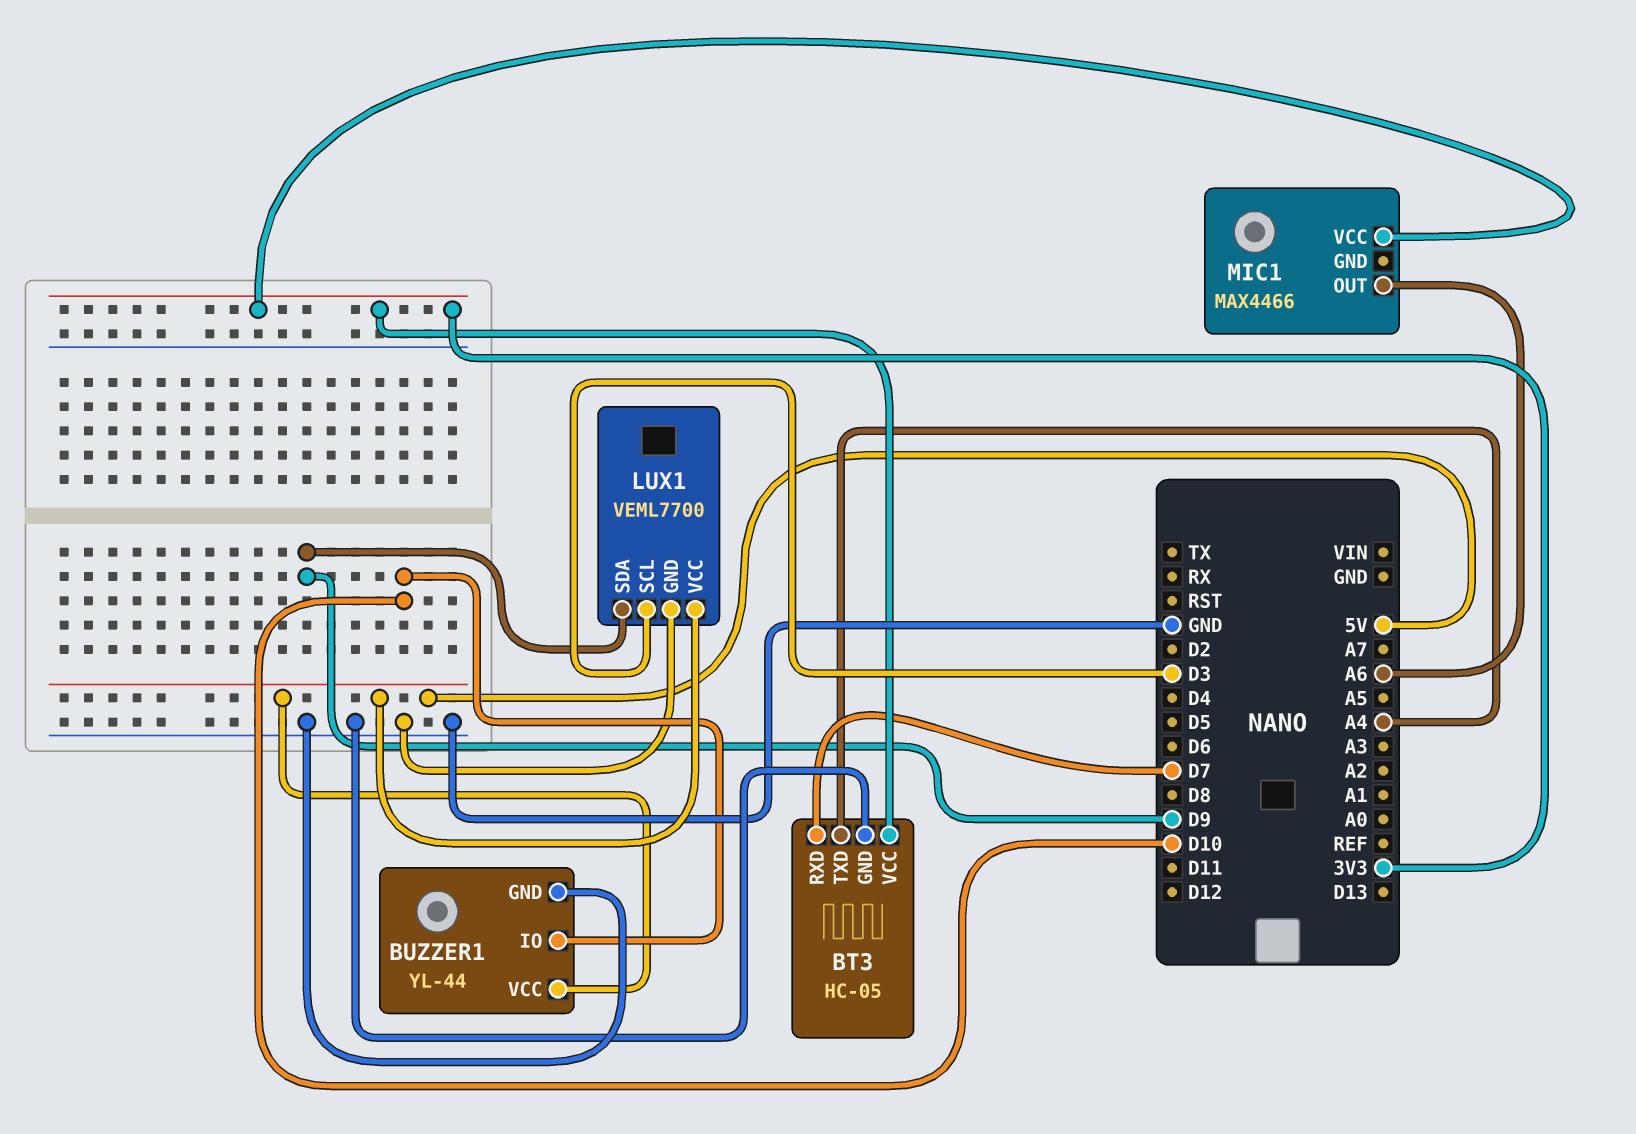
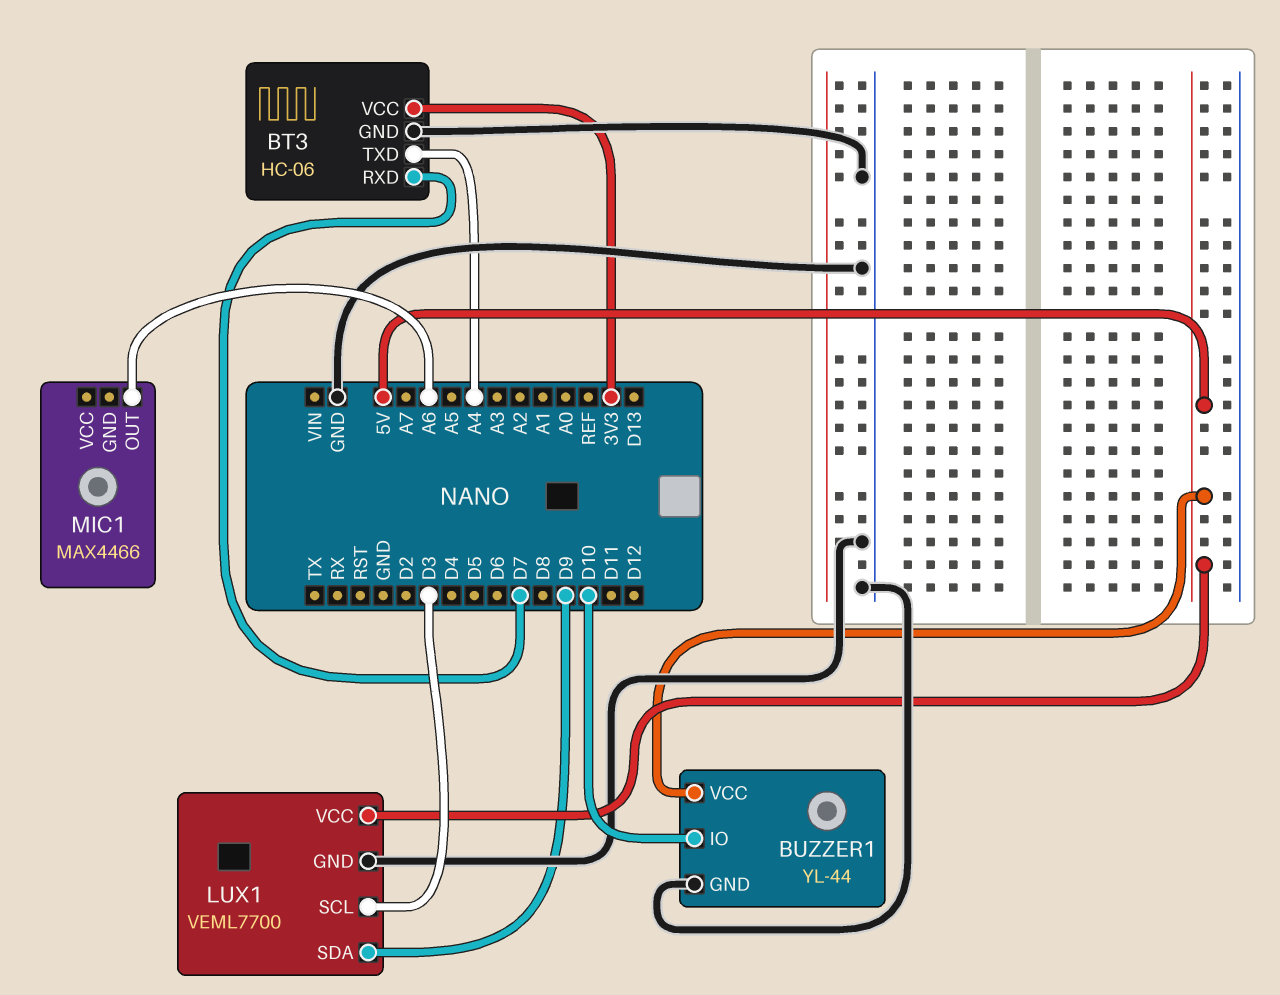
BT3: HC-05 -> HC-06
MIC1 pin VCC: 3V3 -> none

